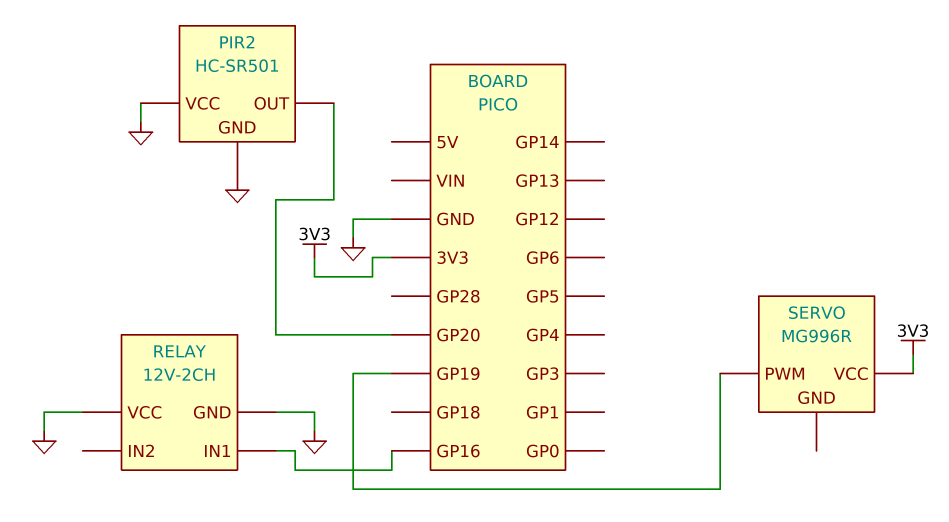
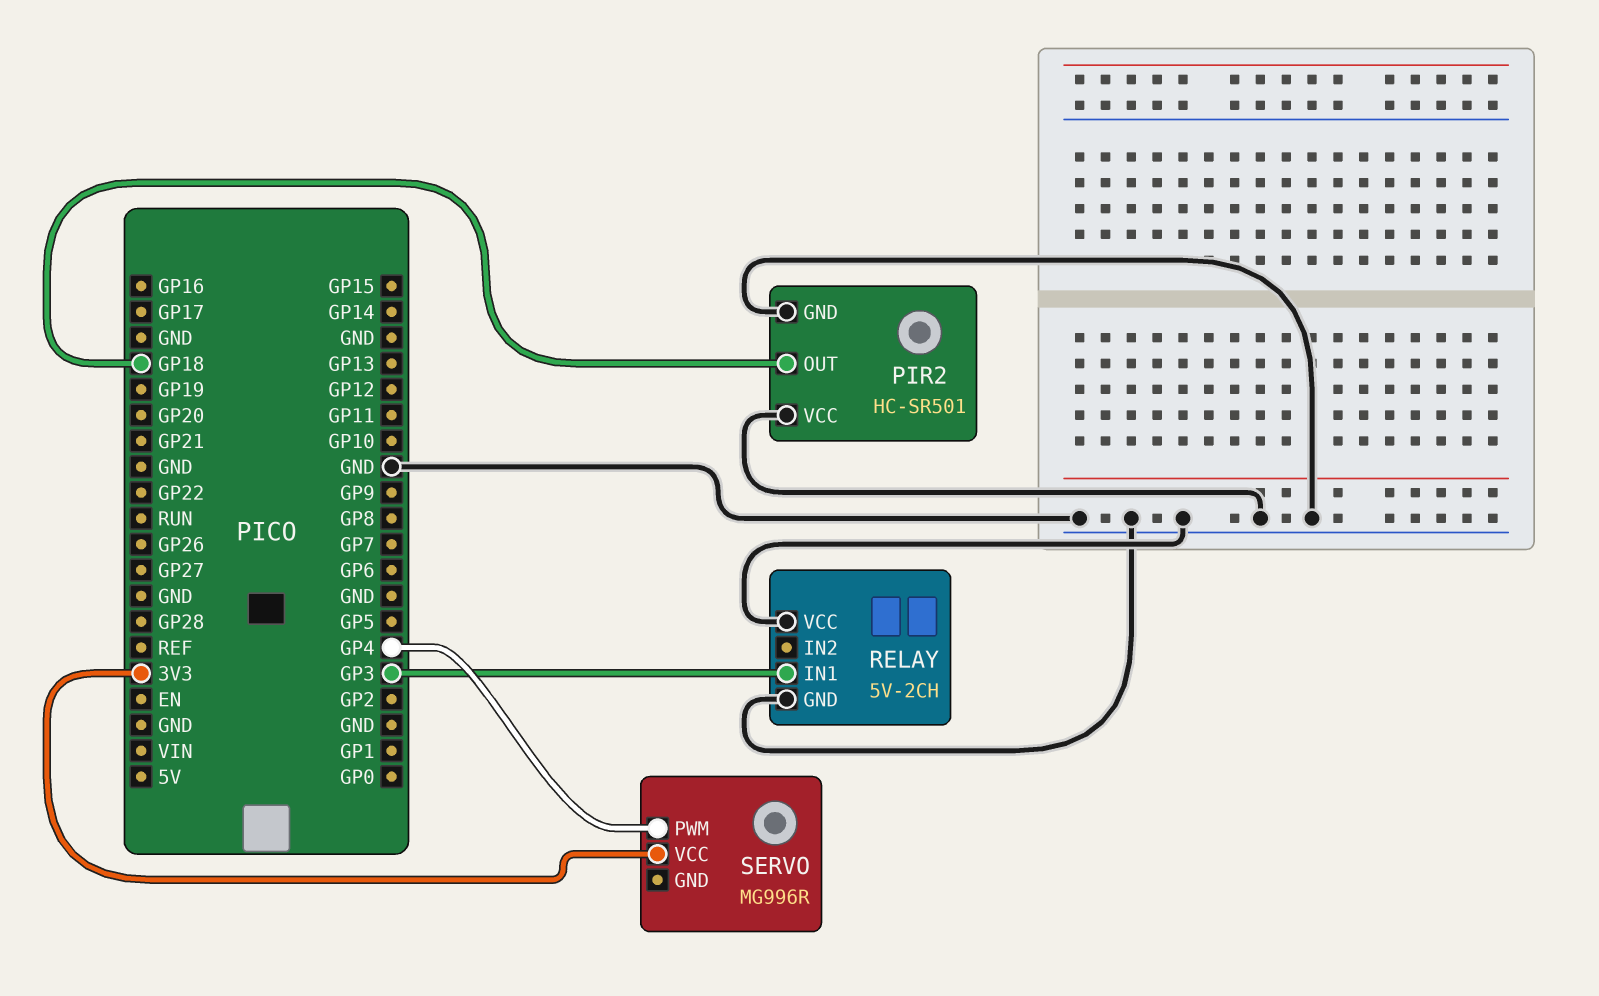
PIR2 pin OUT: GP20 -> GP18
RELAY: 12V-2CH -> 5V-2CH
RELAY pin IN1: GP16 -> GP3
SERVO pin PWM: GP19 -> GP4

